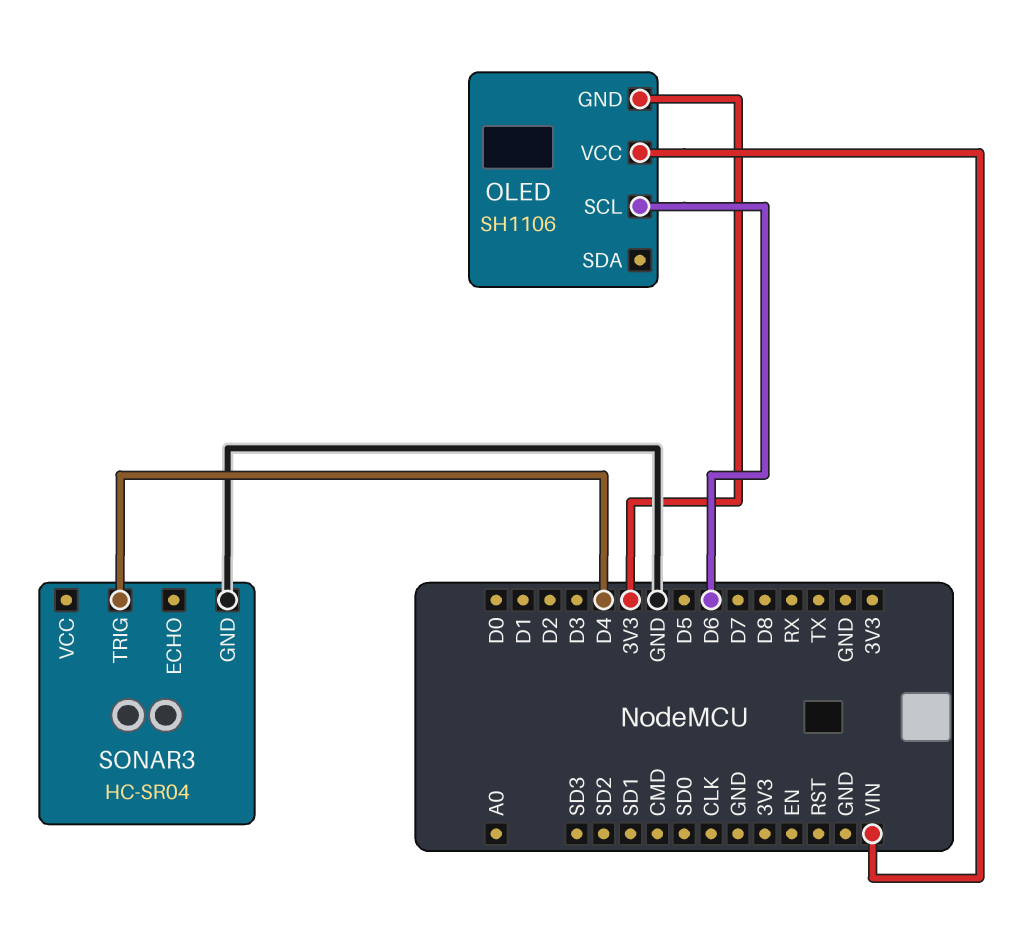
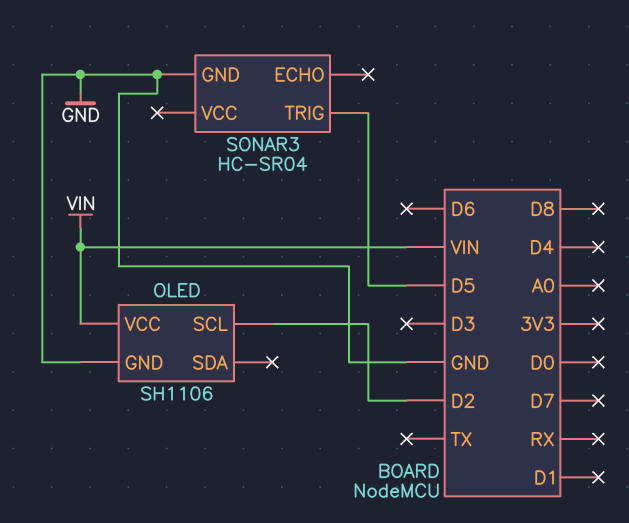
OLED pin GND: 3V3 -> GND
OLED pin SCL: D6 -> D2
SONAR3 pin TRIG: D4 -> D5

